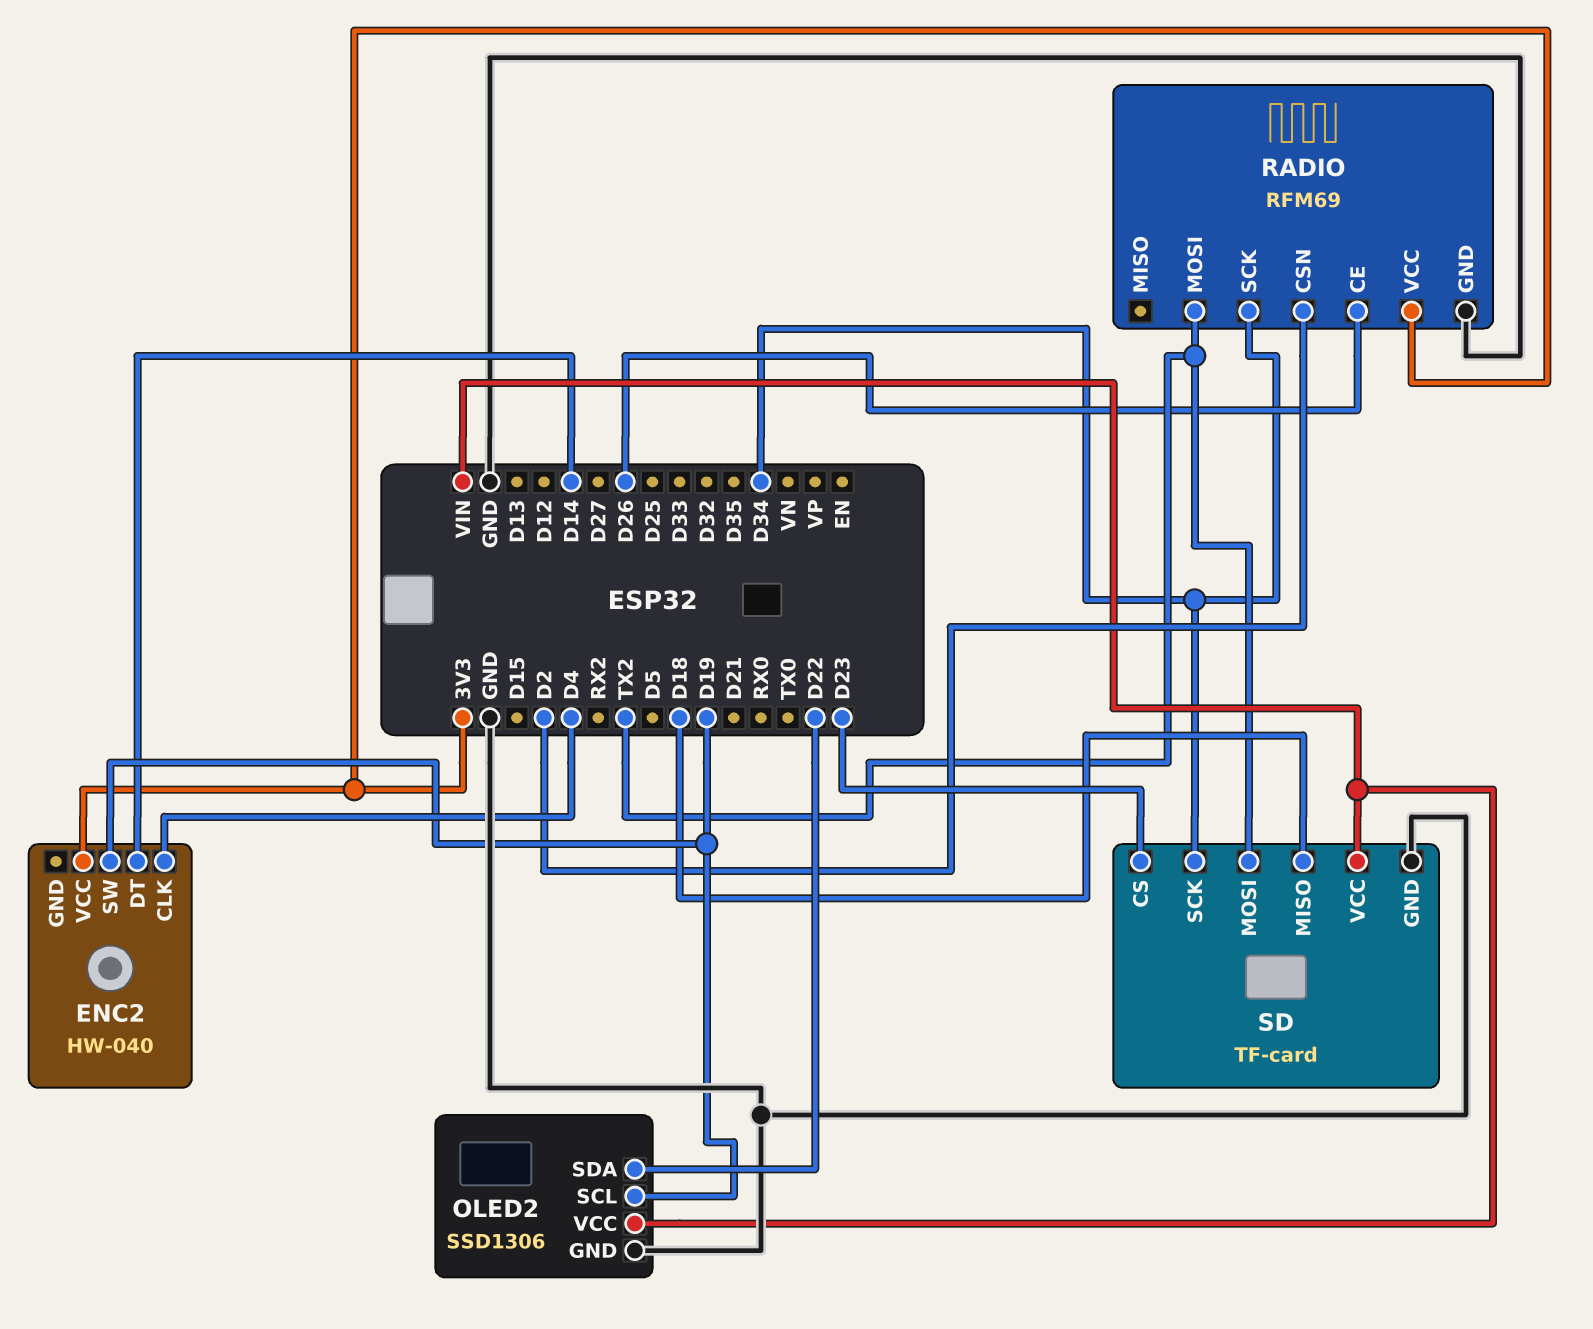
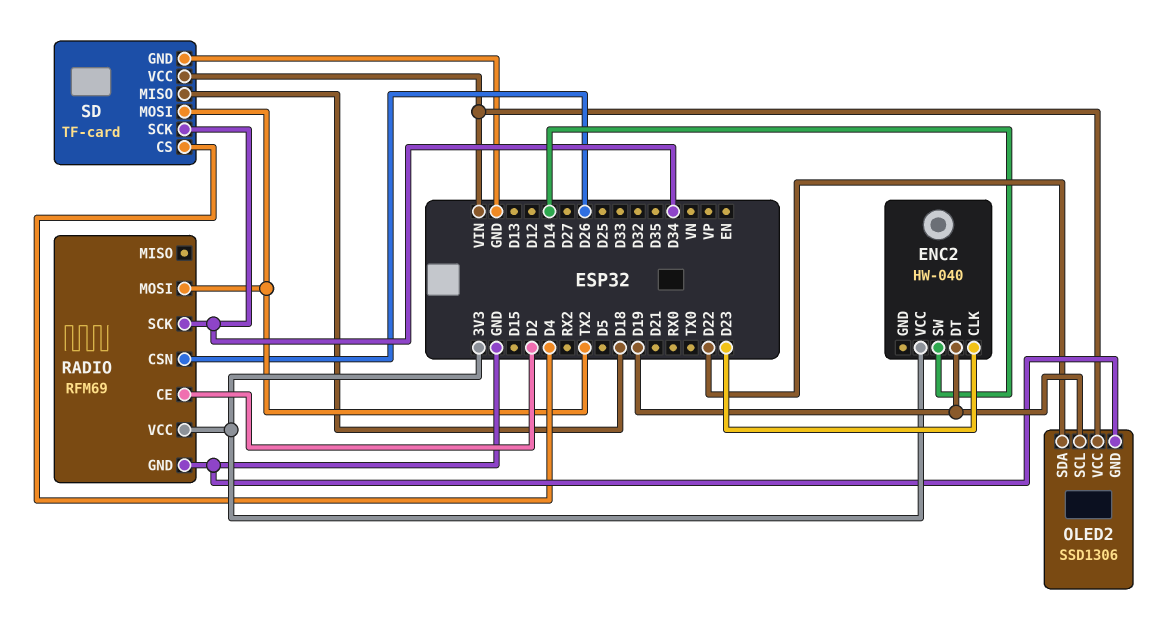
ENC2 pin CLK: D4 -> D23
ENC2 pin DT: D14 -> D19
ENC2 pin SW: D19 -> D14
RADIO pin CE: D26 -> D2
RADIO pin CSN: D2 -> D26
SD pin CS: D23 -> D4

